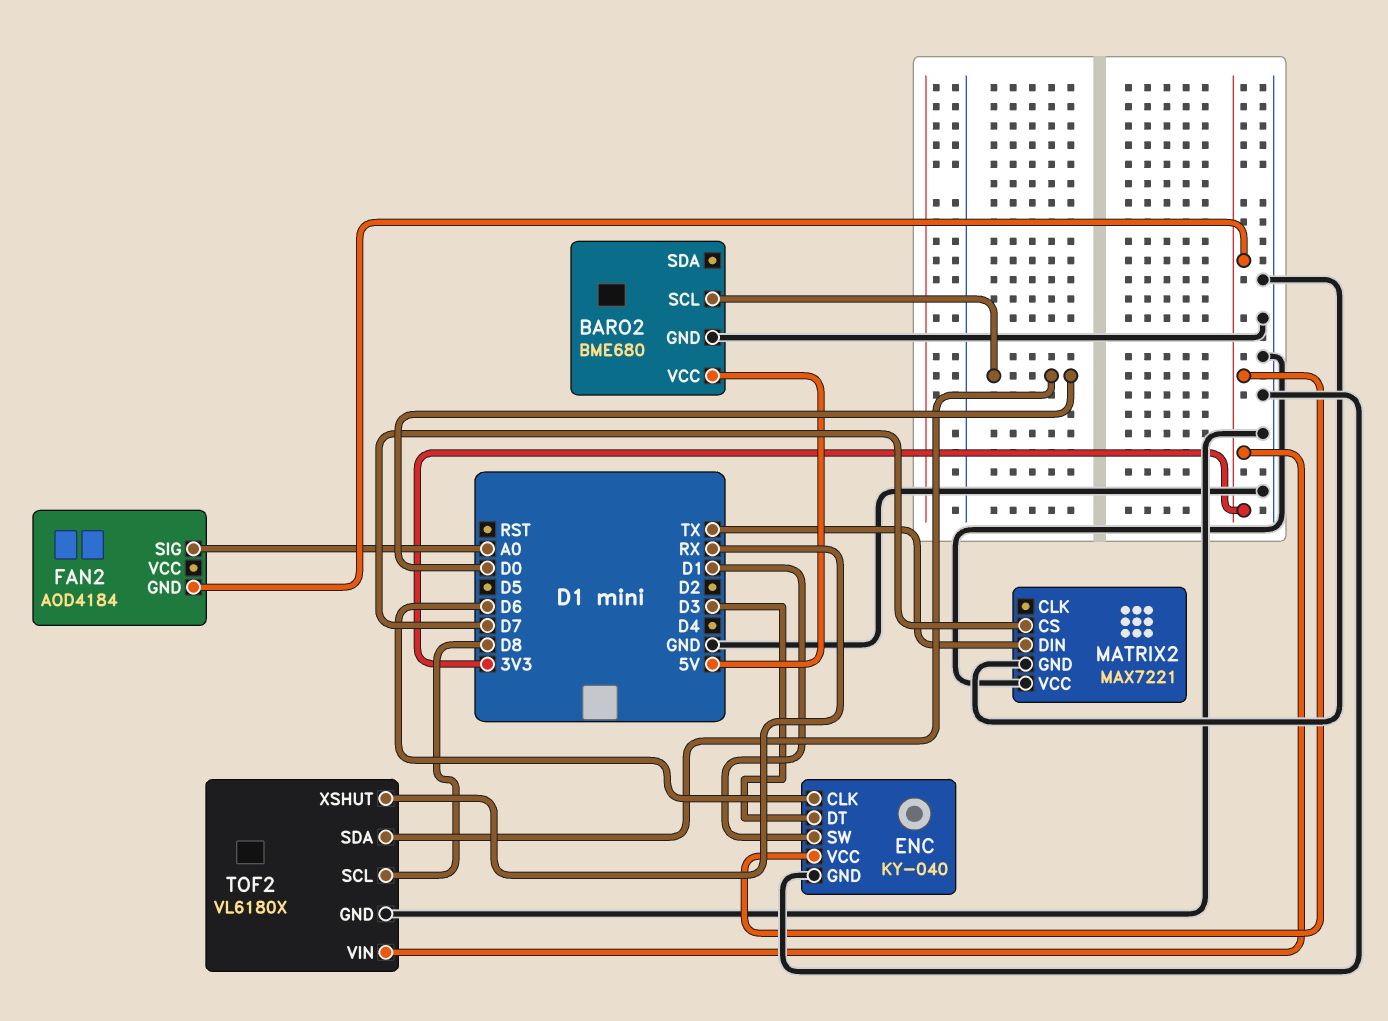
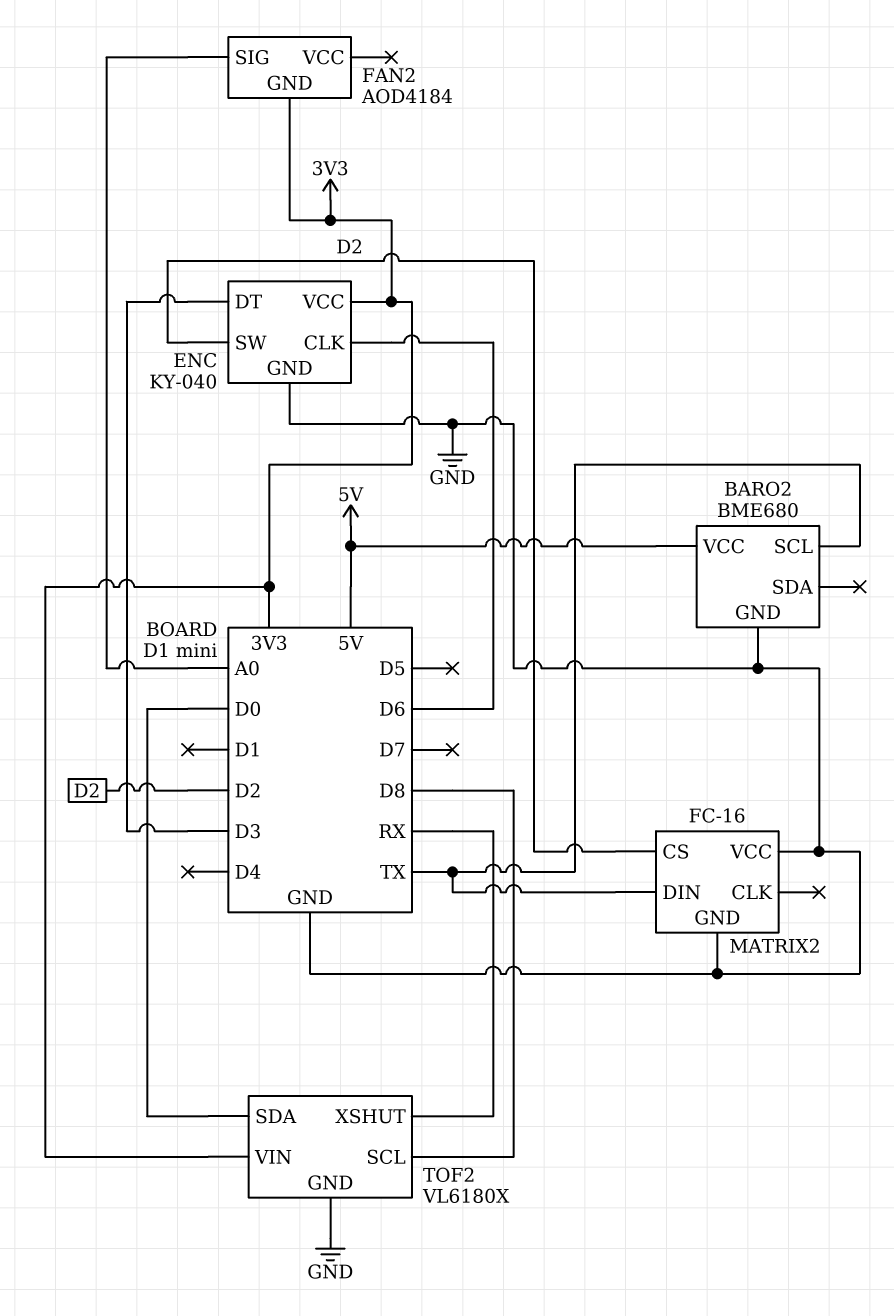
BARO2 pin SCL: D0 -> TX
ENC pin SW: D1 -> D2
MATRIX2: MAX7221 -> FC-16
MATRIX2 pin CS: D7 -> D2

